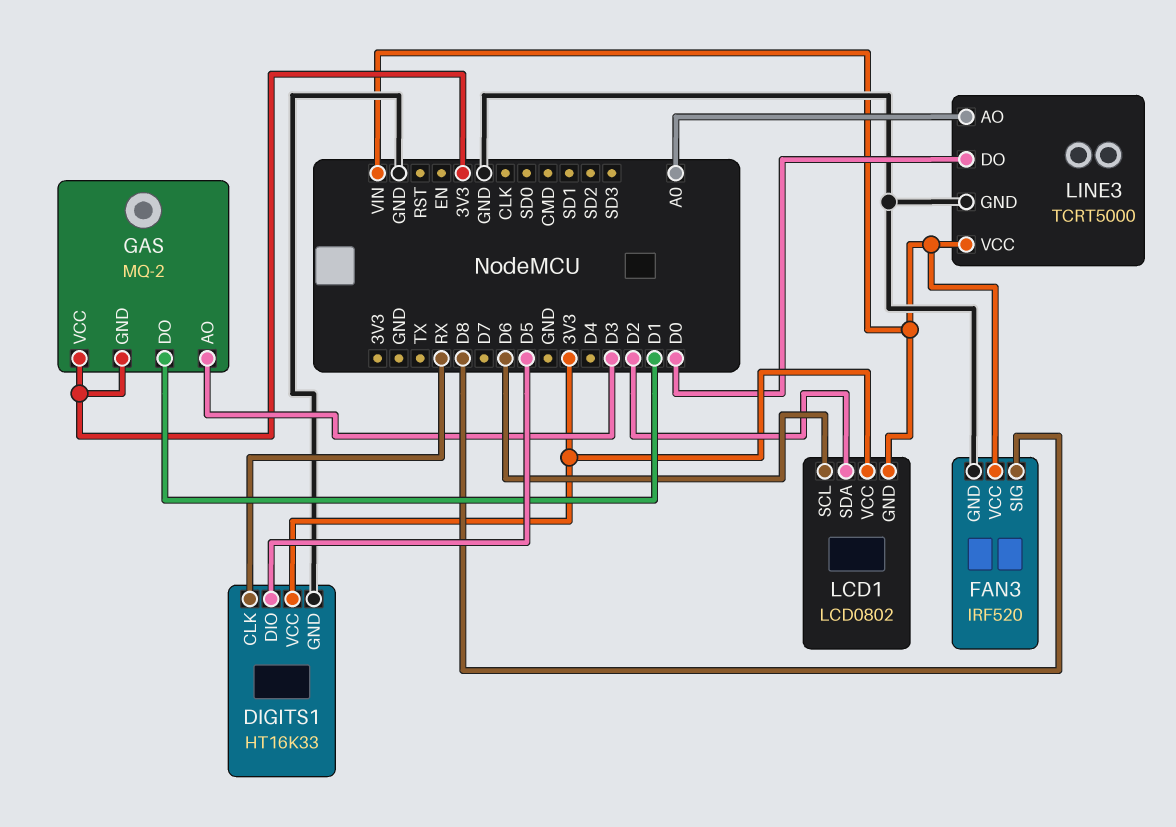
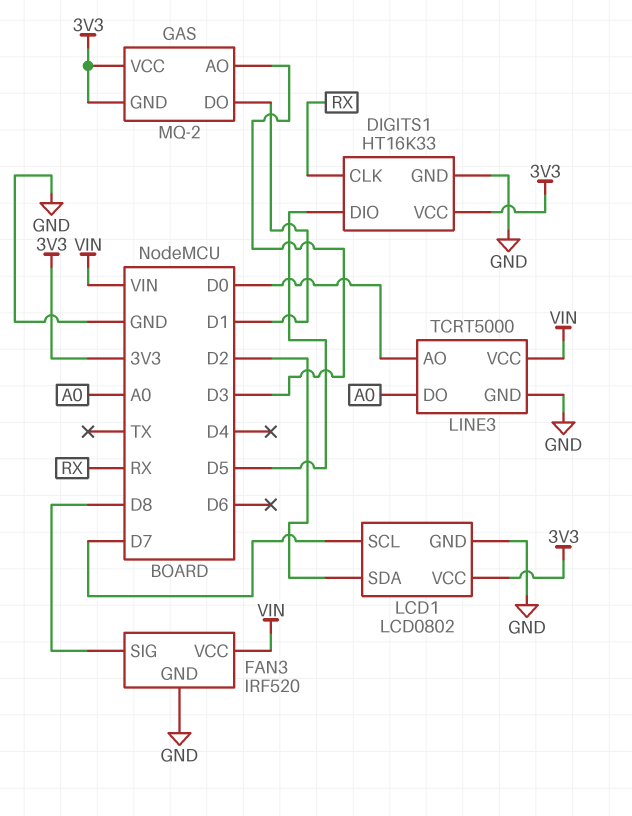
LCD1 pin GND: VIN -> GND
LCD1 pin SCL: D6 -> D7
LINE3 pin AO: A0 -> D0
LINE3 pin DO: D0 -> A0

